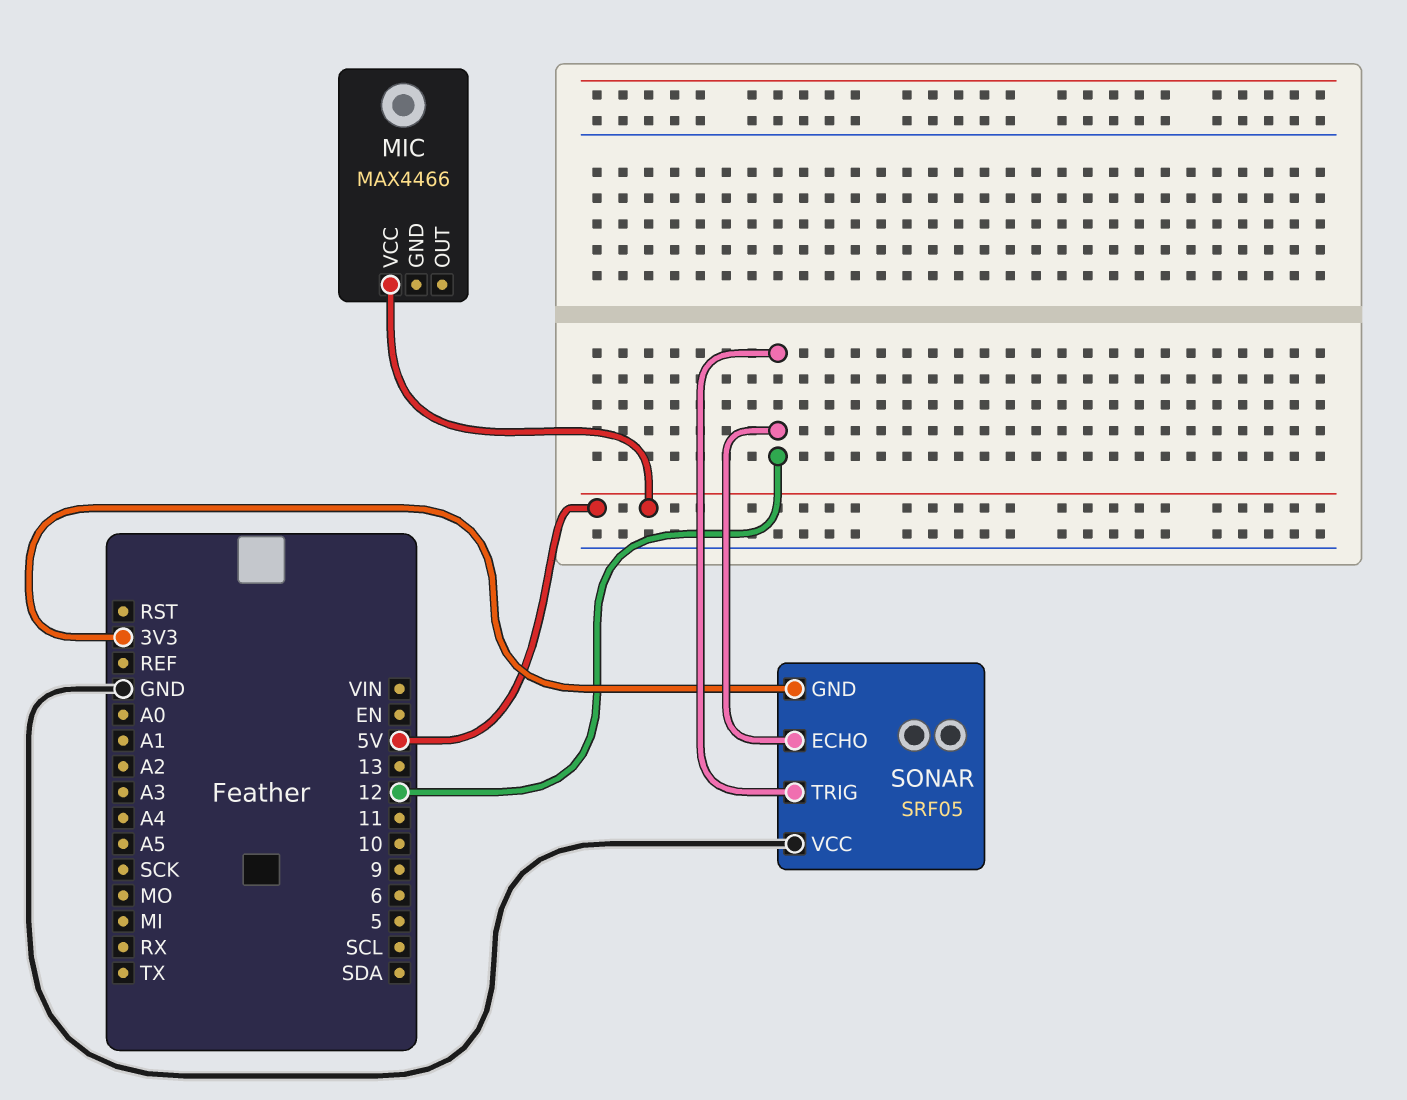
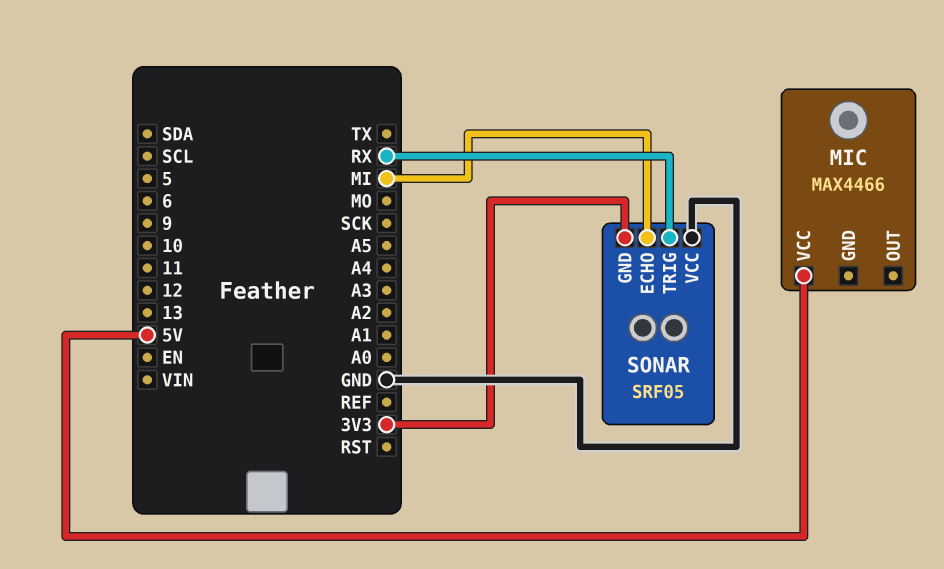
SONAR pin ECHO: 12 -> MI
SONAR pin TRIG: 12 -> RX

